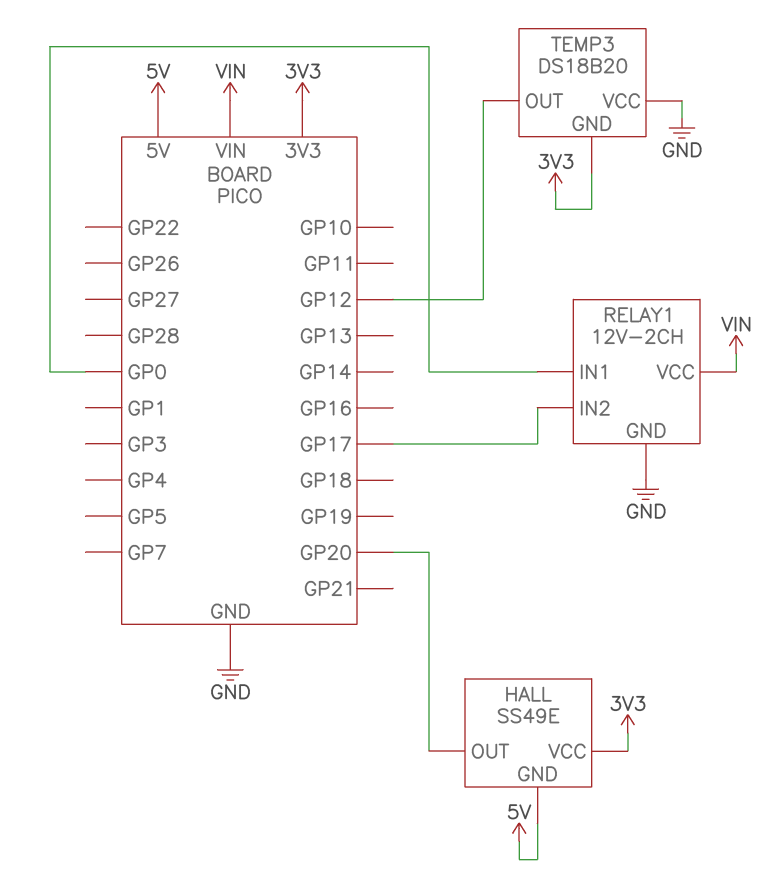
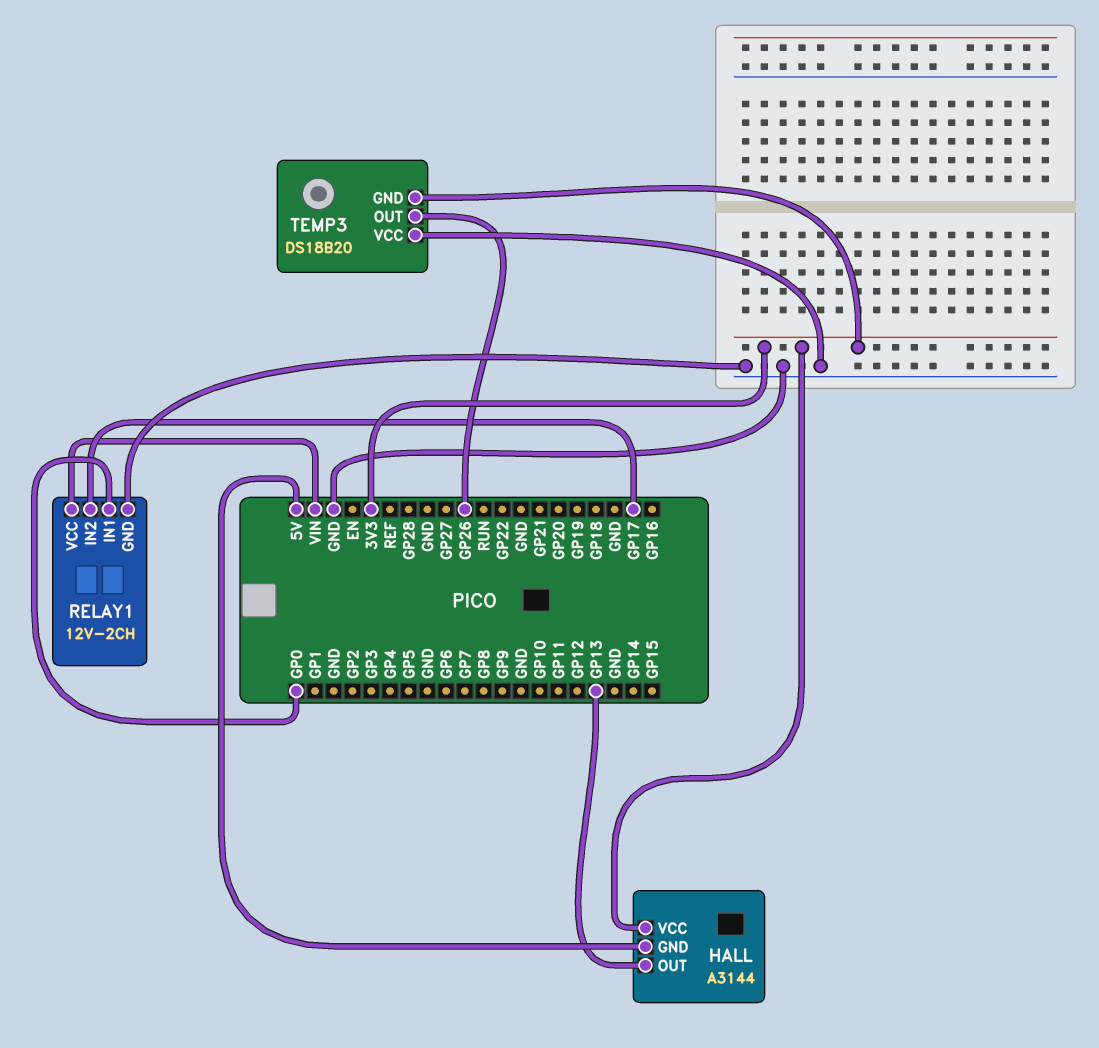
HALL: SS49E -> A3144
HALL pin OUT: GP20 -> GP13
TEMP3 pin OUT: GP12 -> GP26

